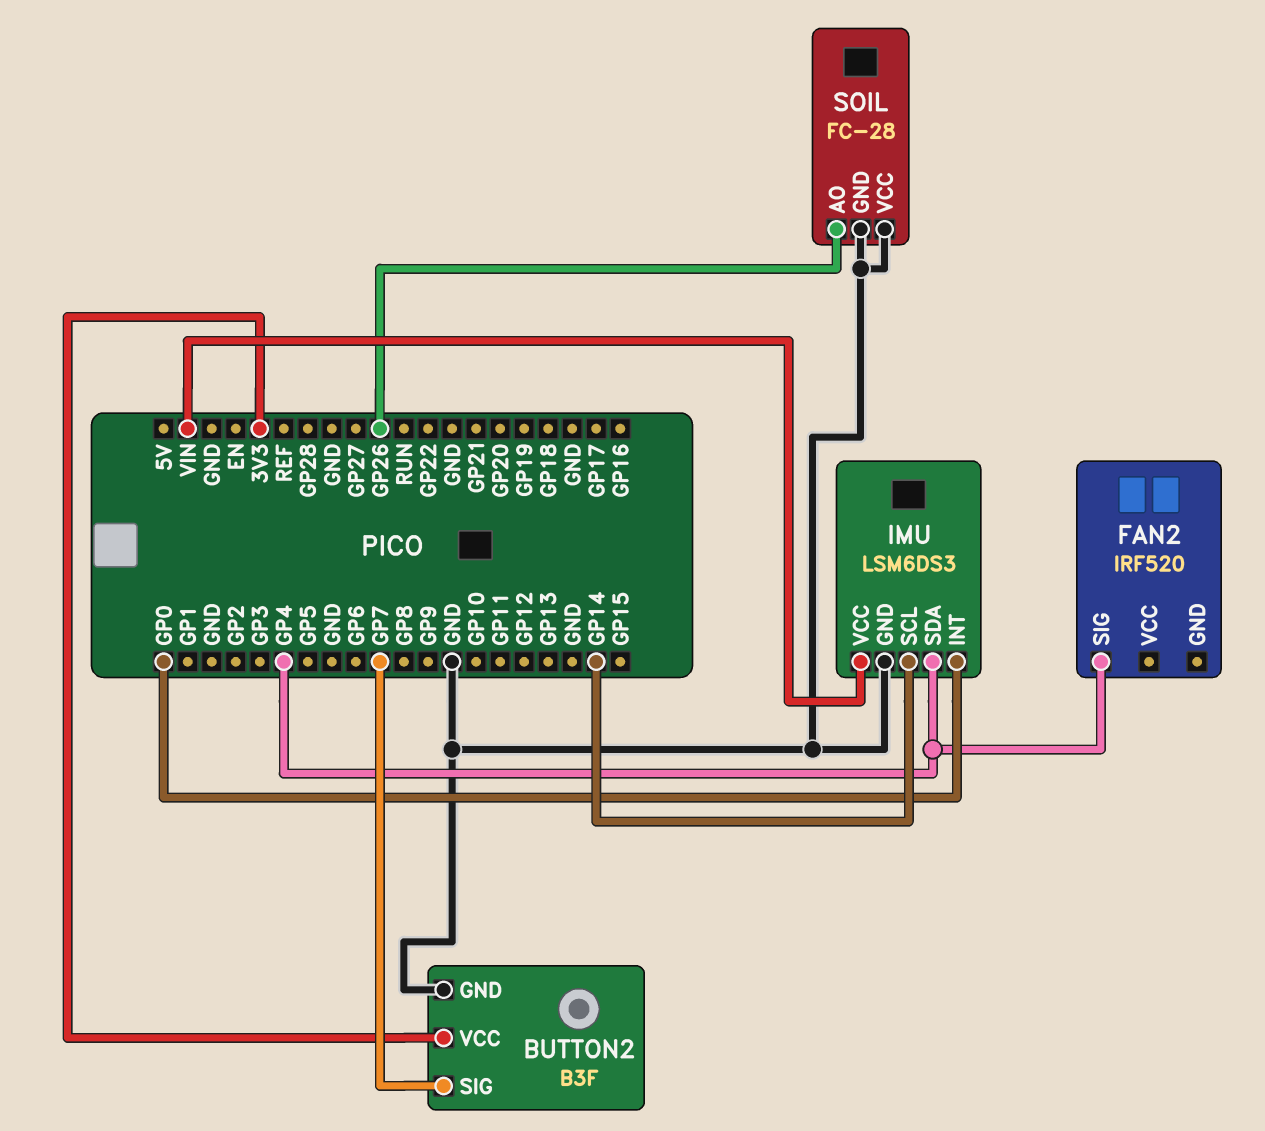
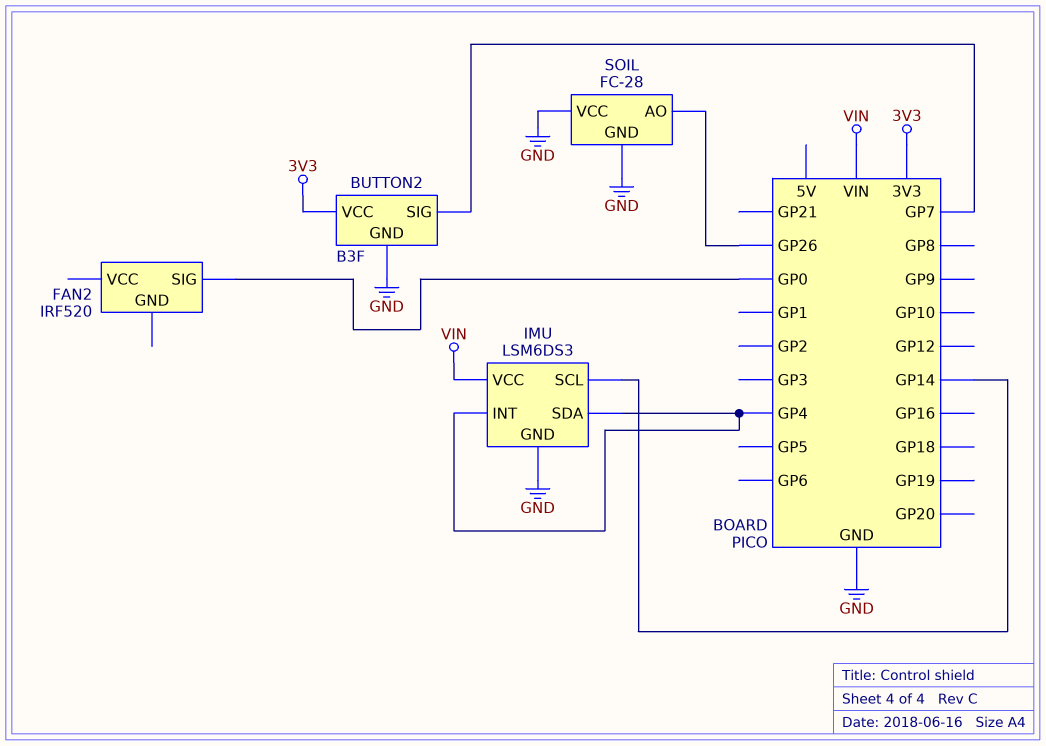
FAN2 pin SIG: GP4 -> GP0
IMU pin INT: GP0 -> GP4

